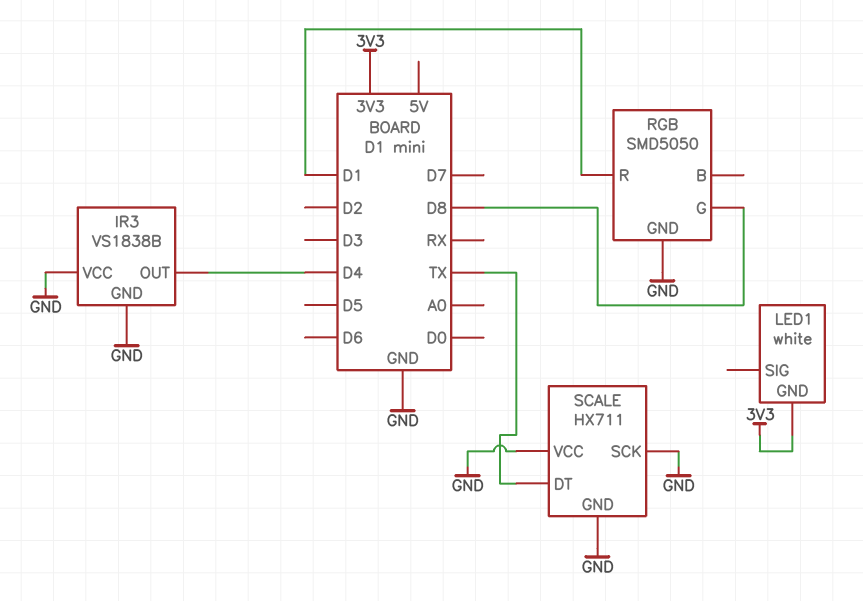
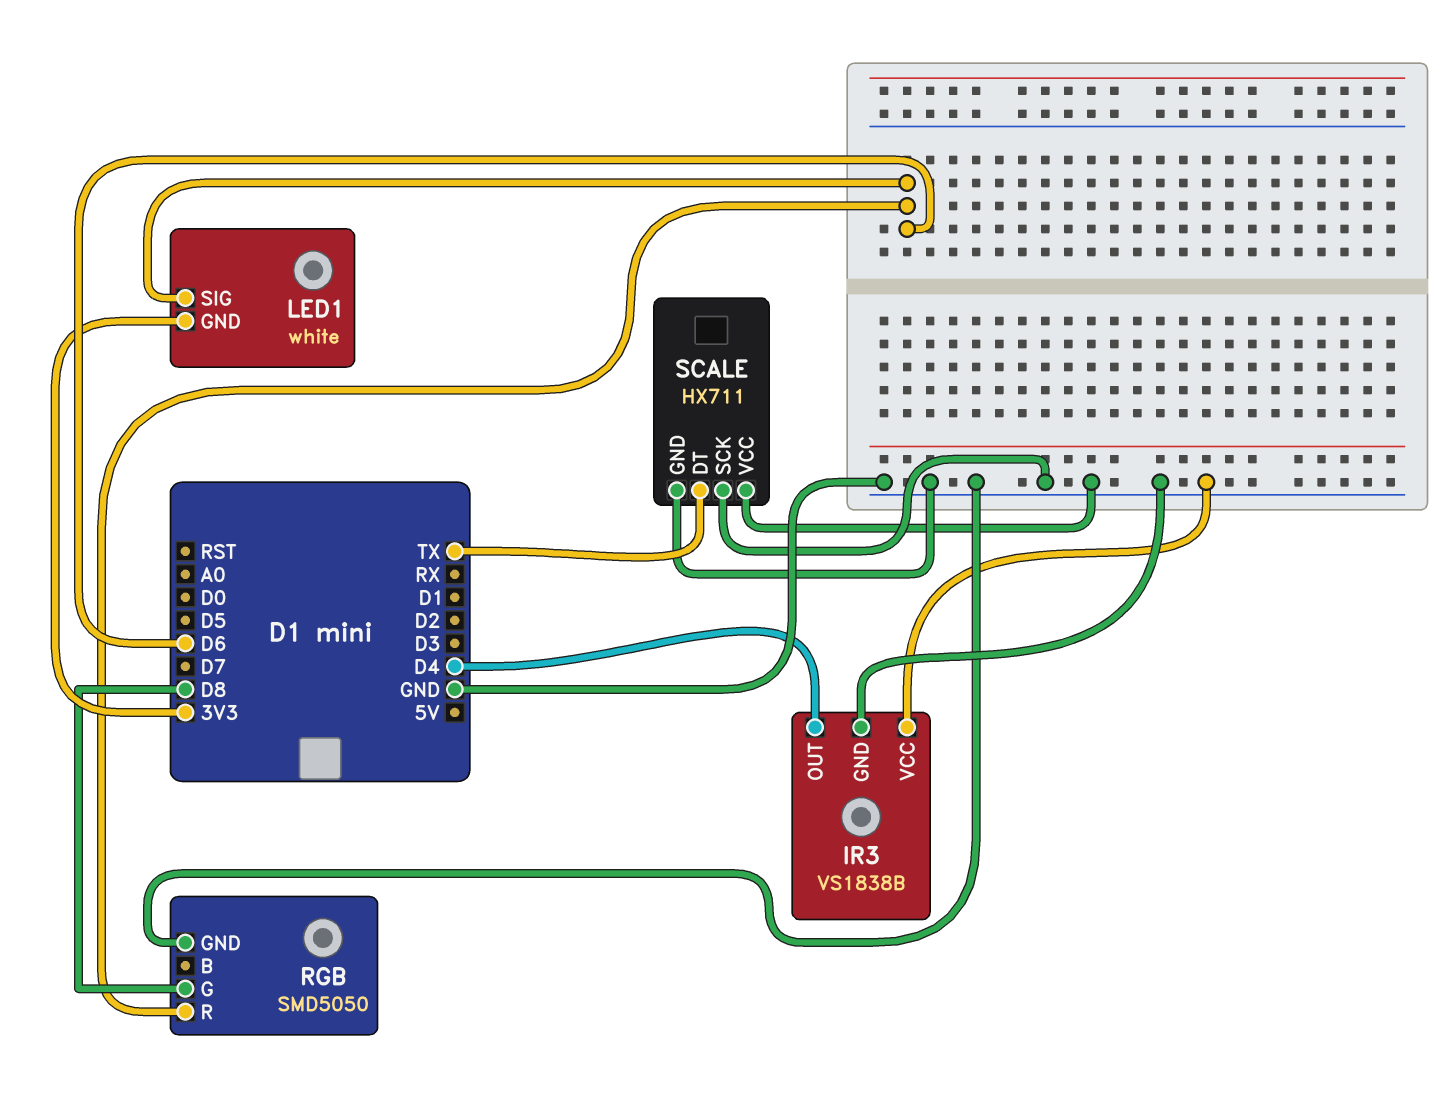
LED1 pin SIG: none -> D6
RGB pin R: D1 -> D6

